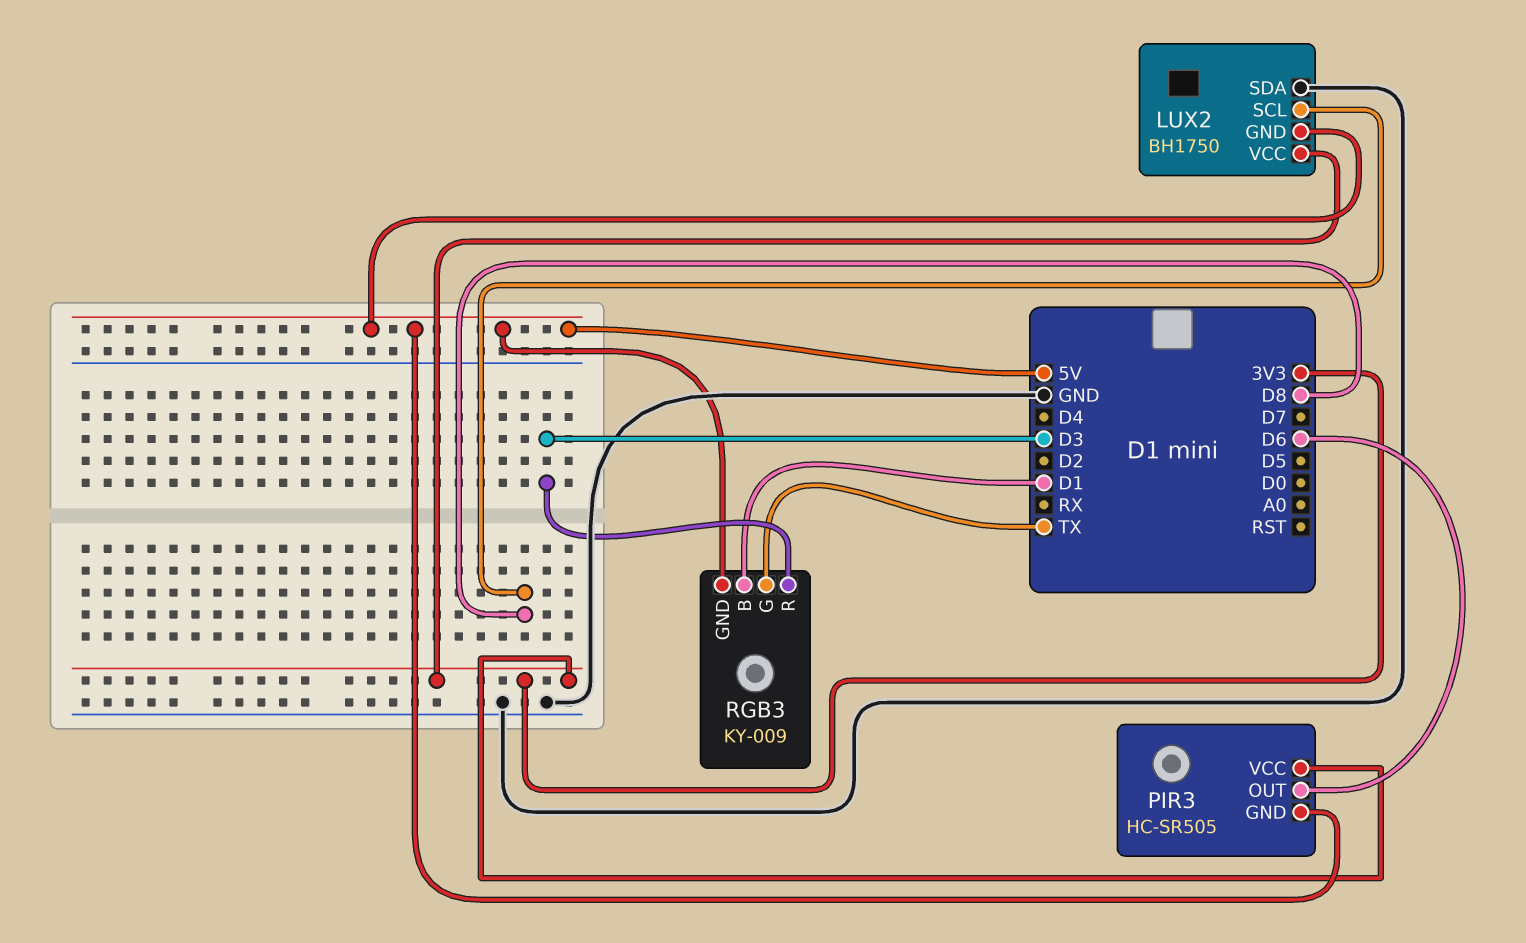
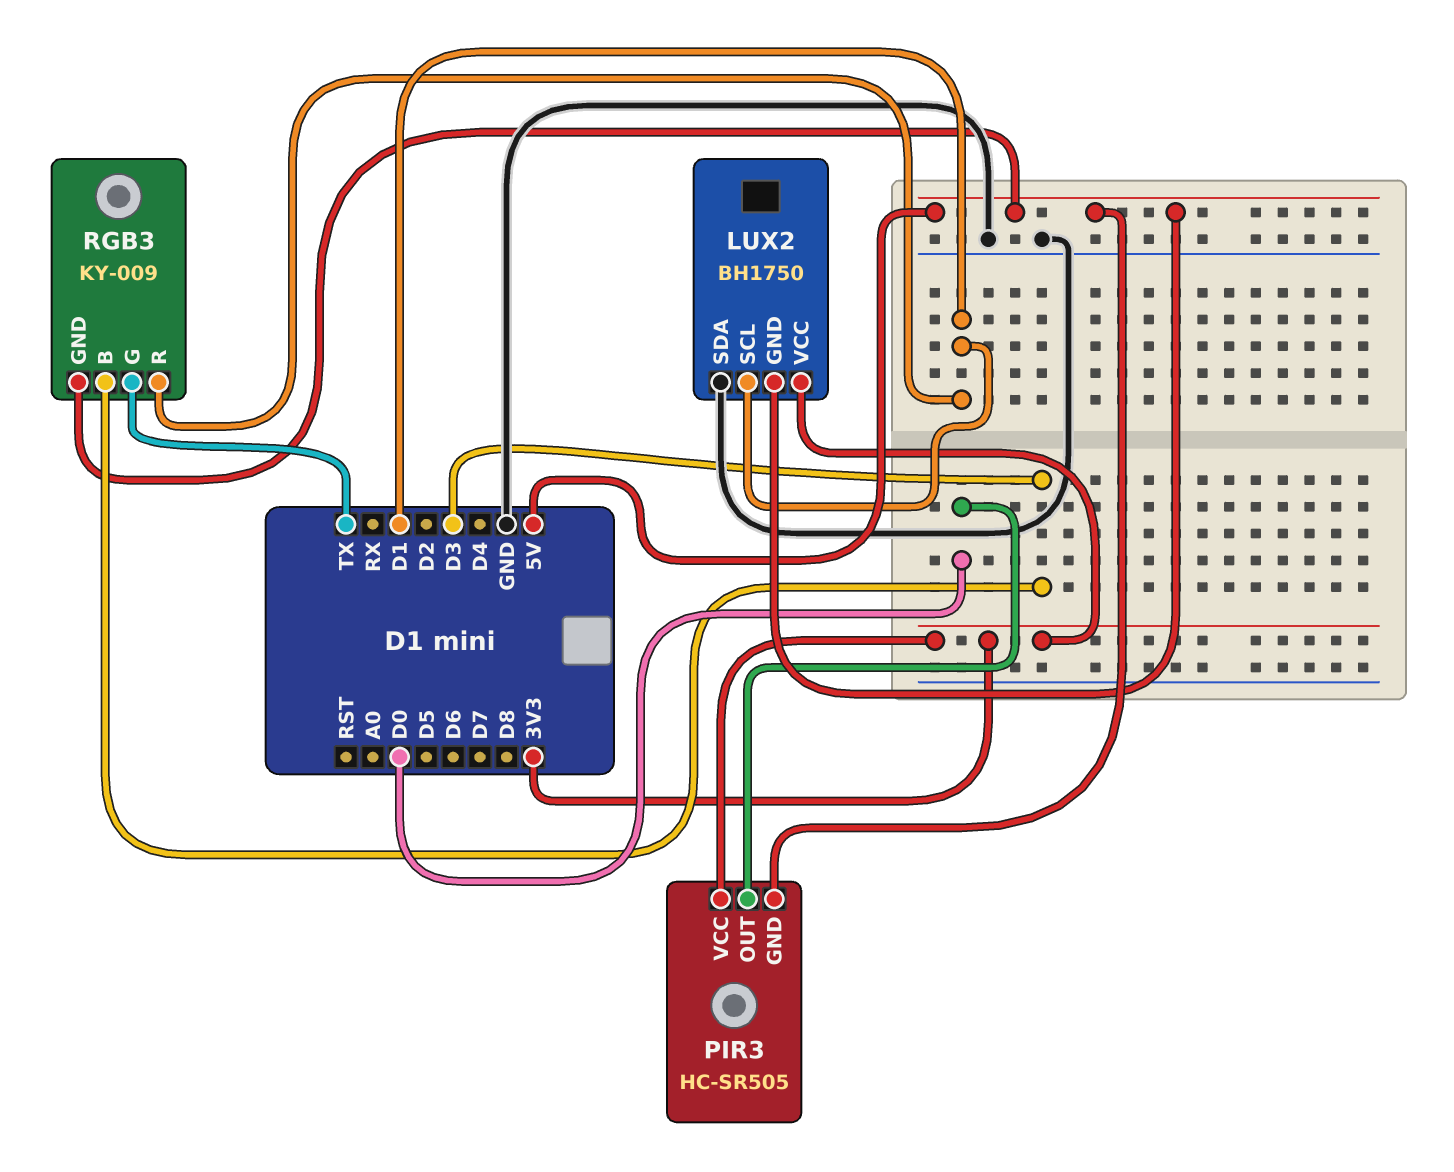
LUX2 pin SCL: D8 -> D1
PIR3 pin OUT: D6 -> D0
RGB3 pin B: D1 -> D3
RGB3 pin R: D3 -> D1

